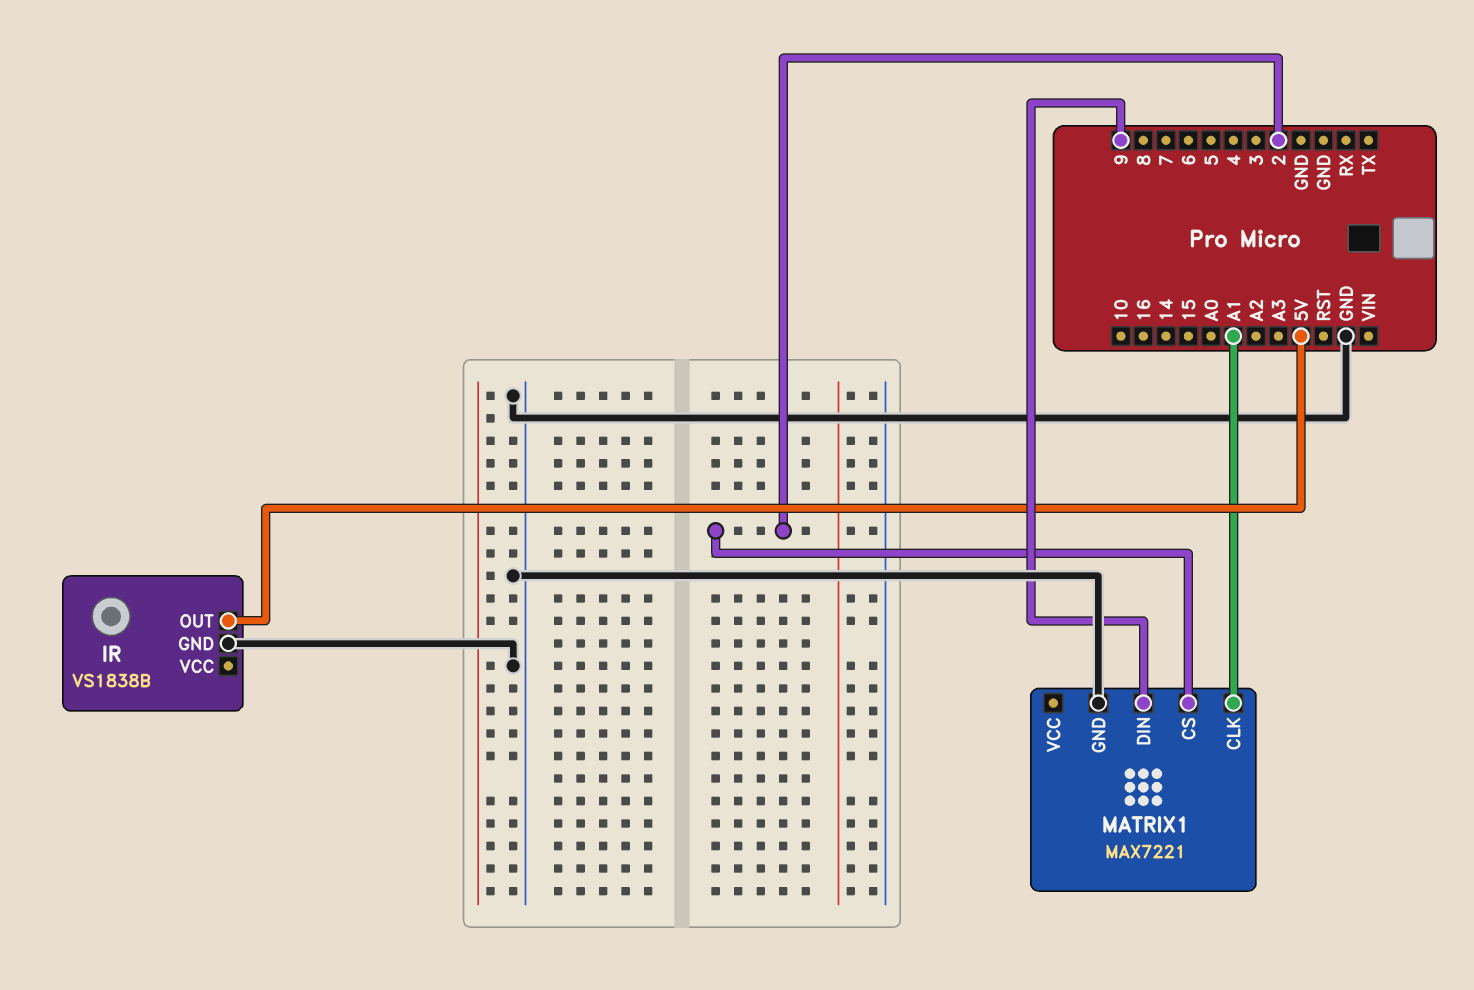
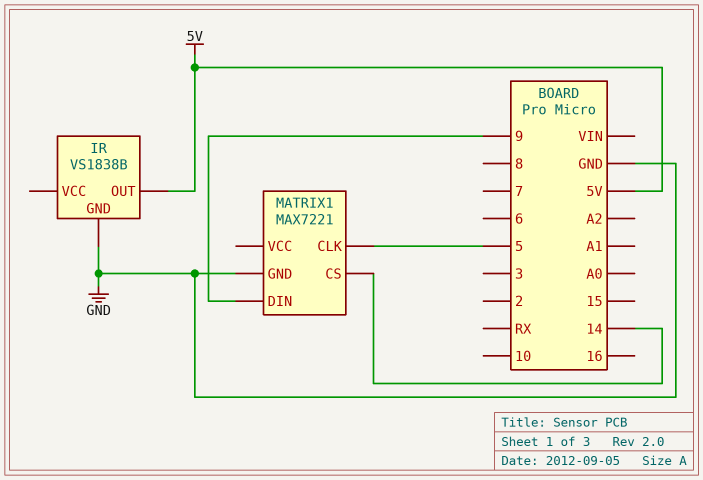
MATRIX1 pin CLK: A1 -> 5
MATRIX1 pin CS: 2 -> 14

